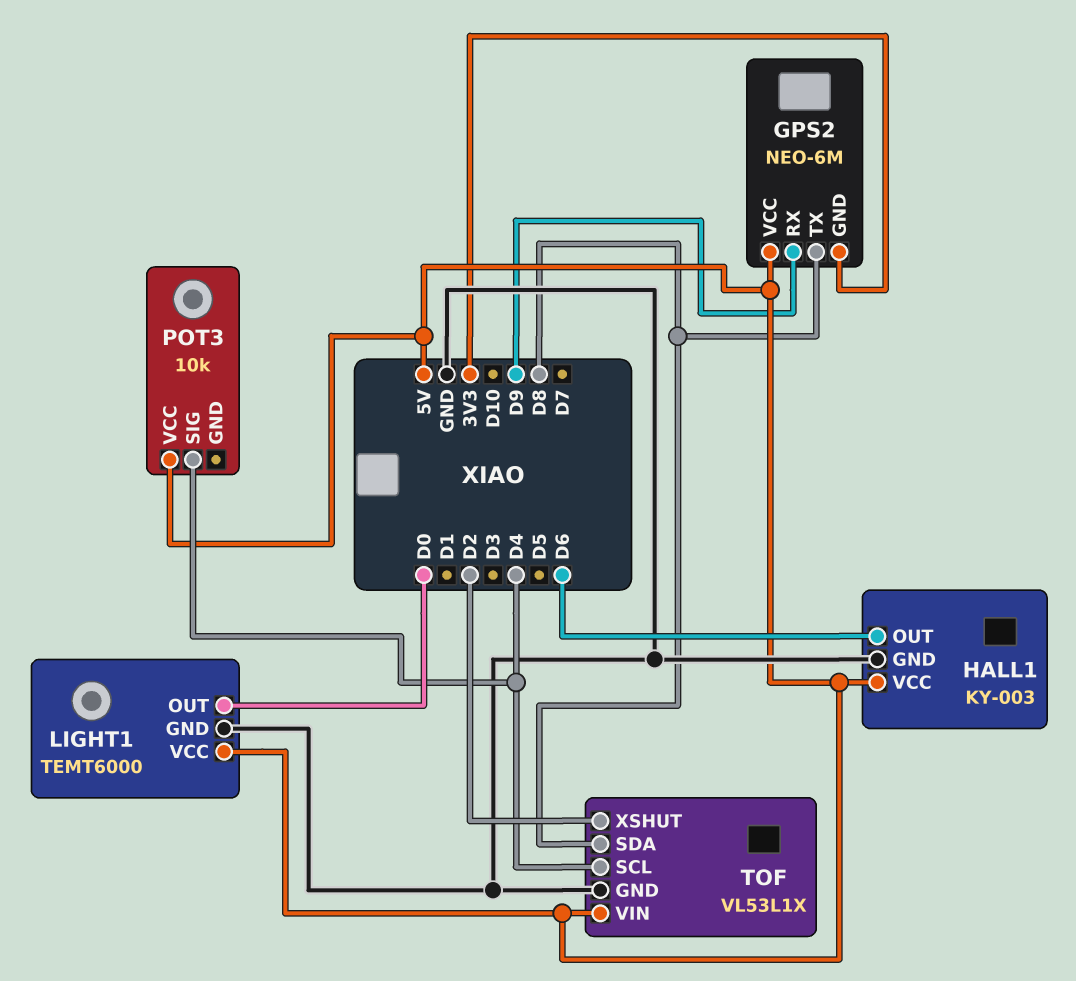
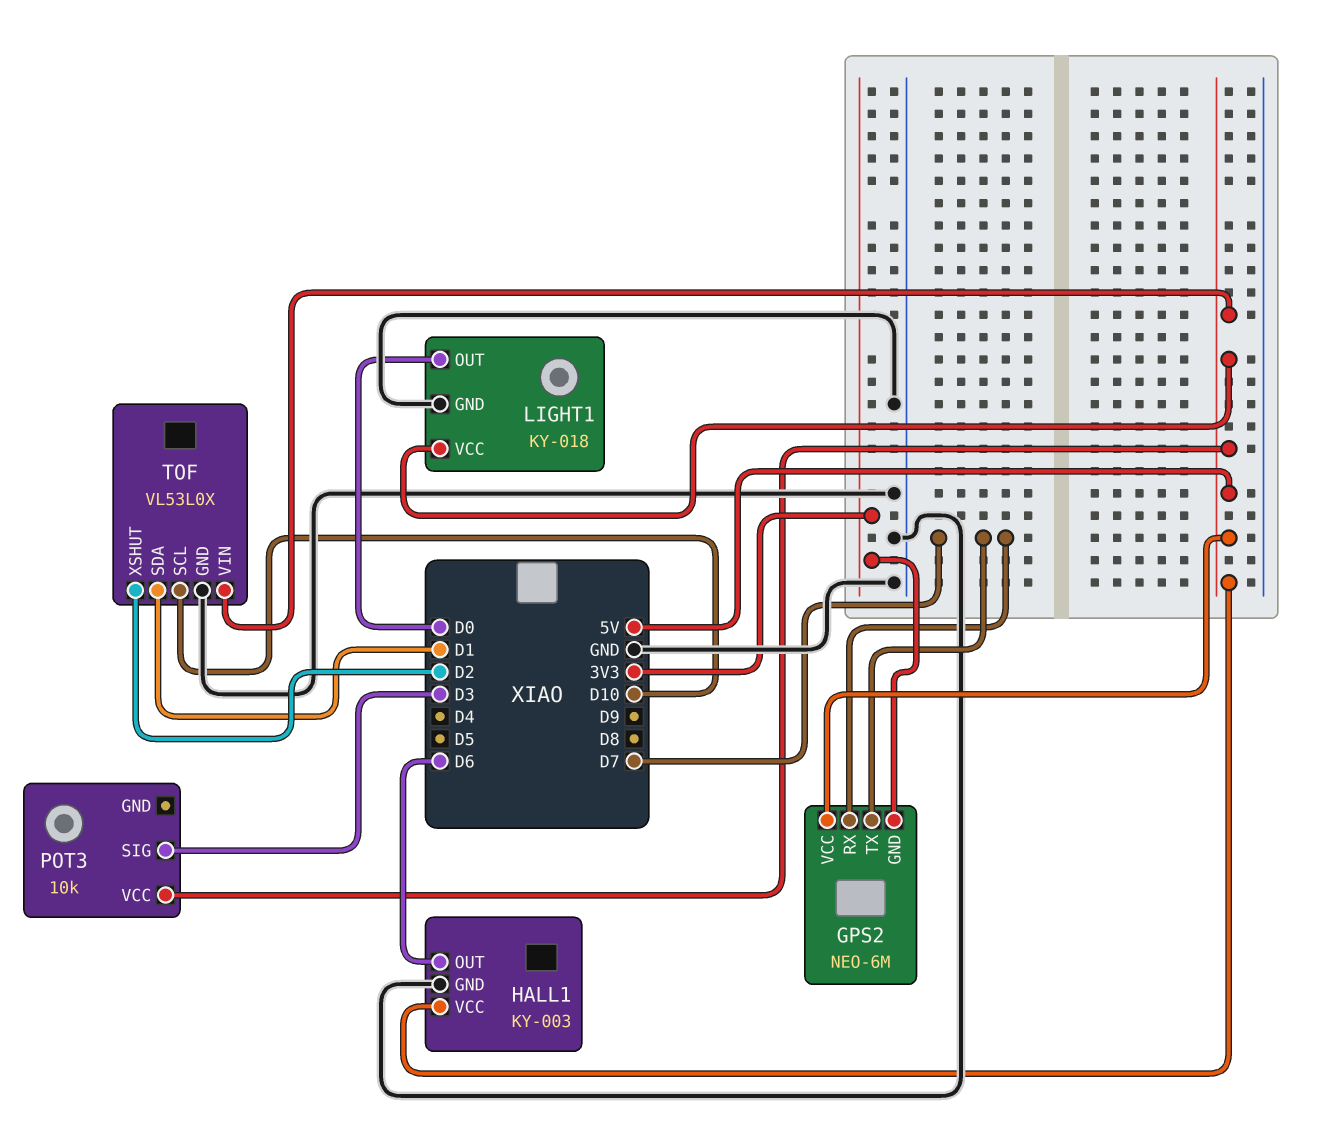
GPS2 pin RX: D9 -> D7
GPS2 pin TX: D8 -> D7
LIGHT1: TEMT6000 -> KY-018
POT3 pin SIG: D4 -> D3
TOF: VL53L1X -> VL53L0X
TOF pin SCL: D4 -> D10
TOF pin SDA: D8 -> D1

